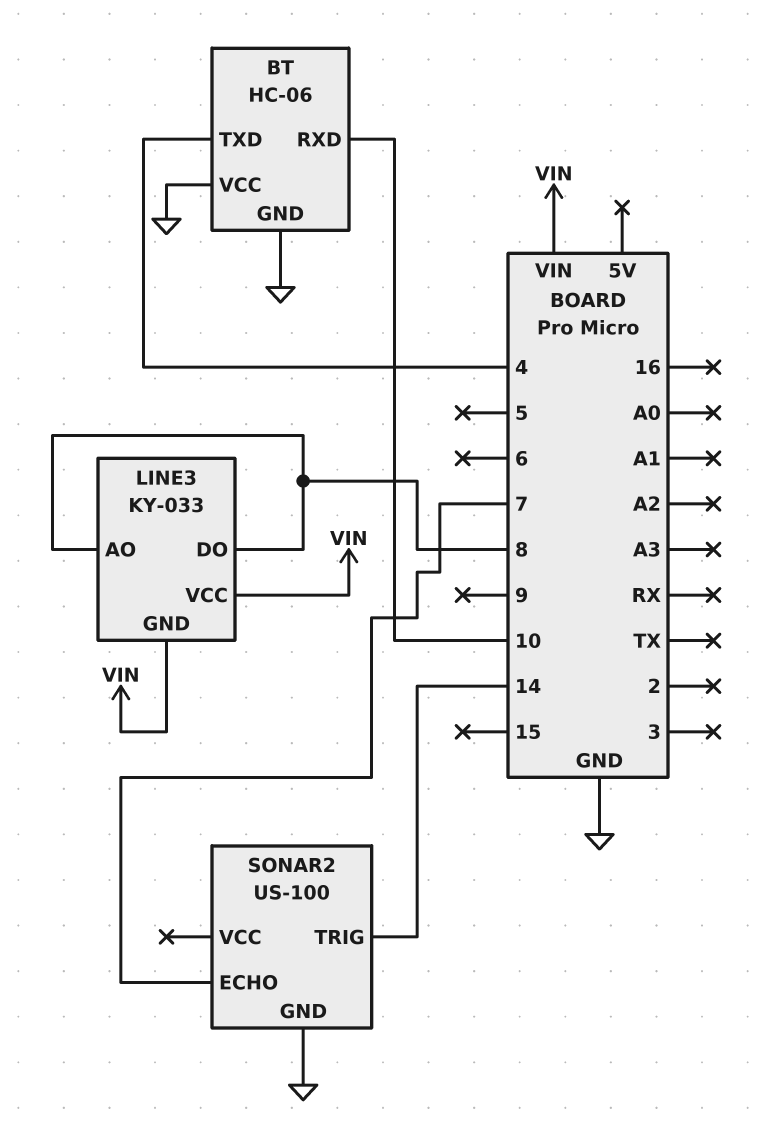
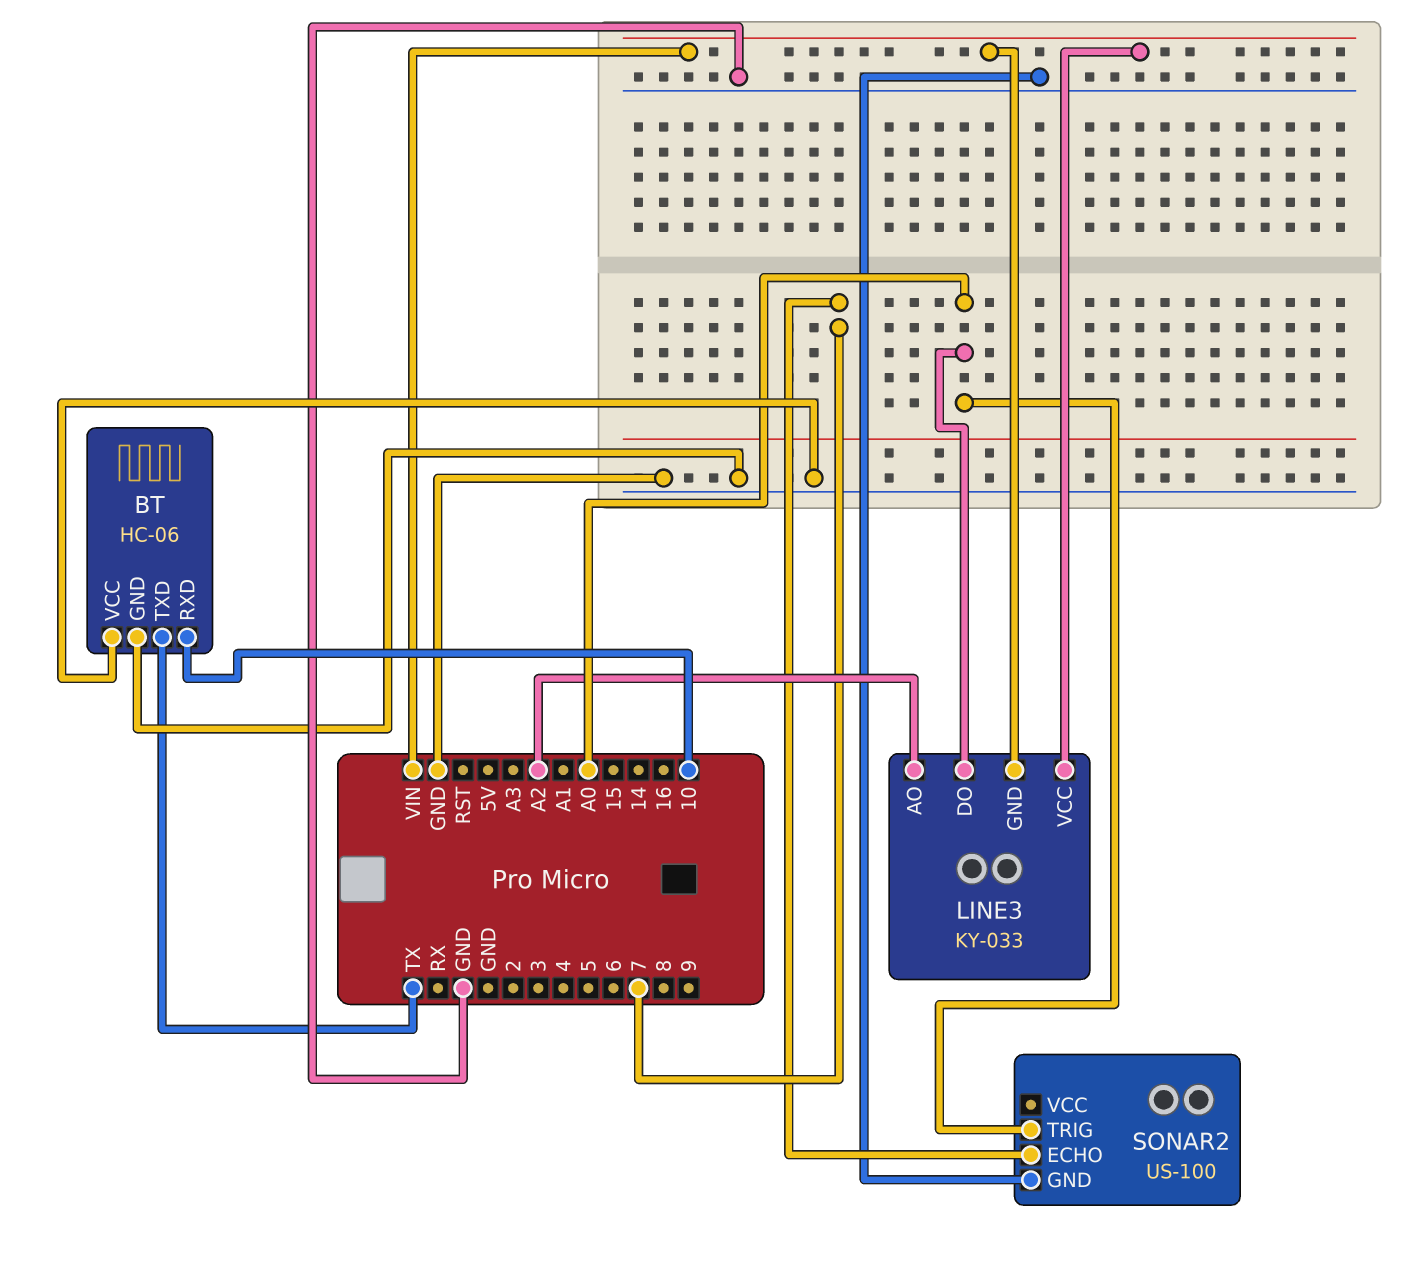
BT pin TXD: 4 -> TX
LINE3 pin AO: 8 -> A2
LINE3 pin DO: 8 -> A0
SONAR2 pin TRIG: 14 -> A0

